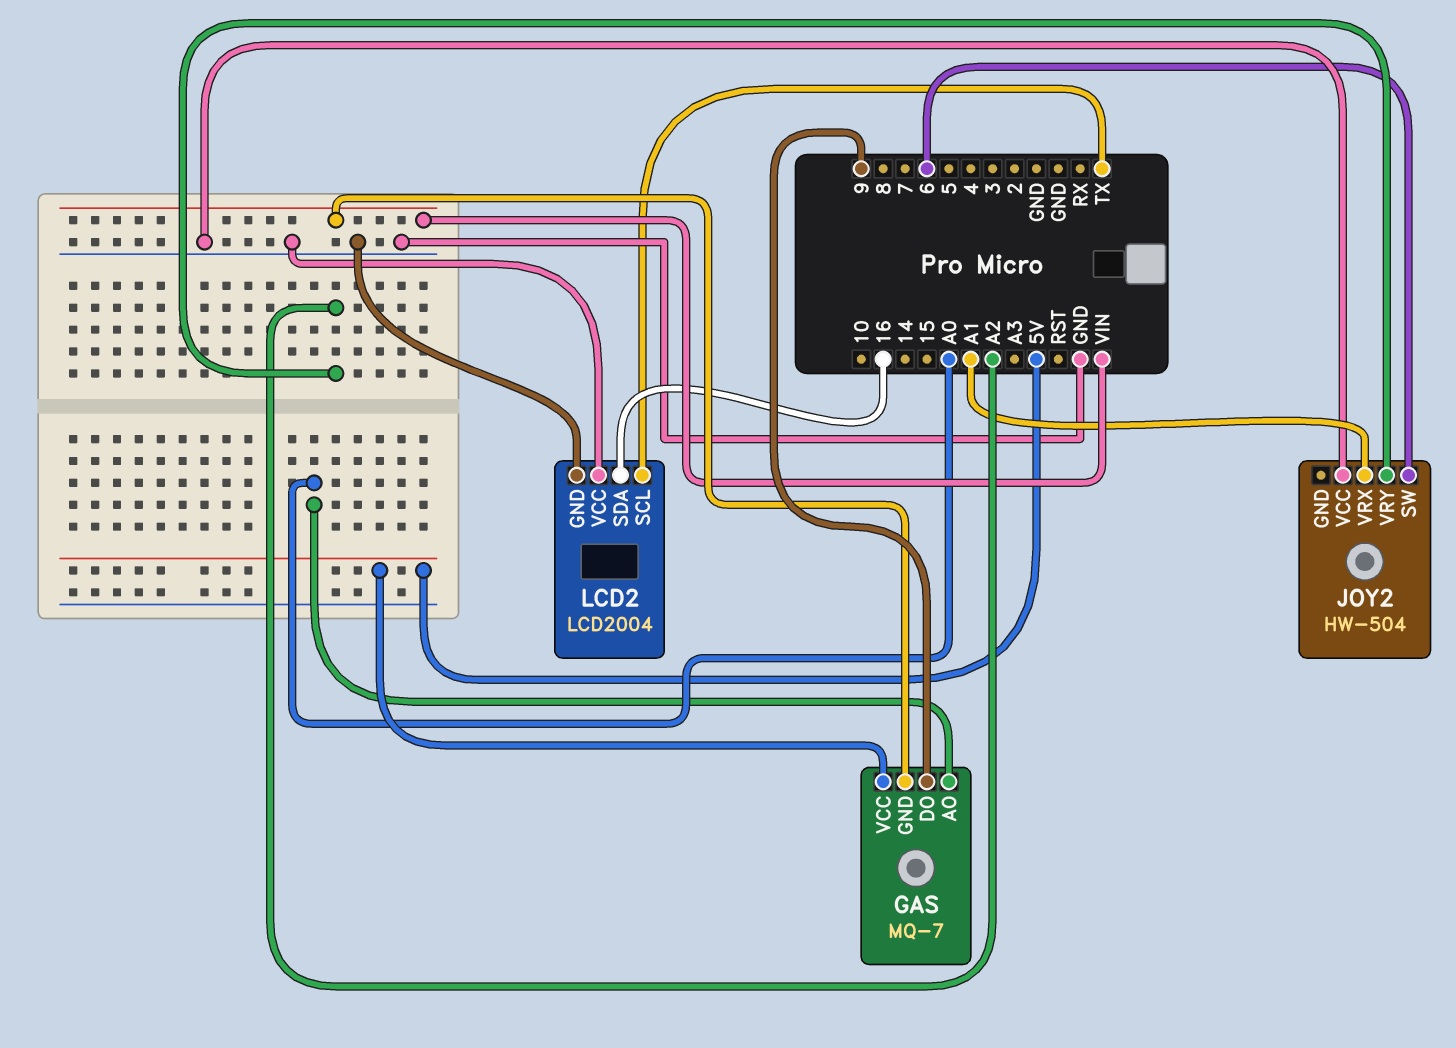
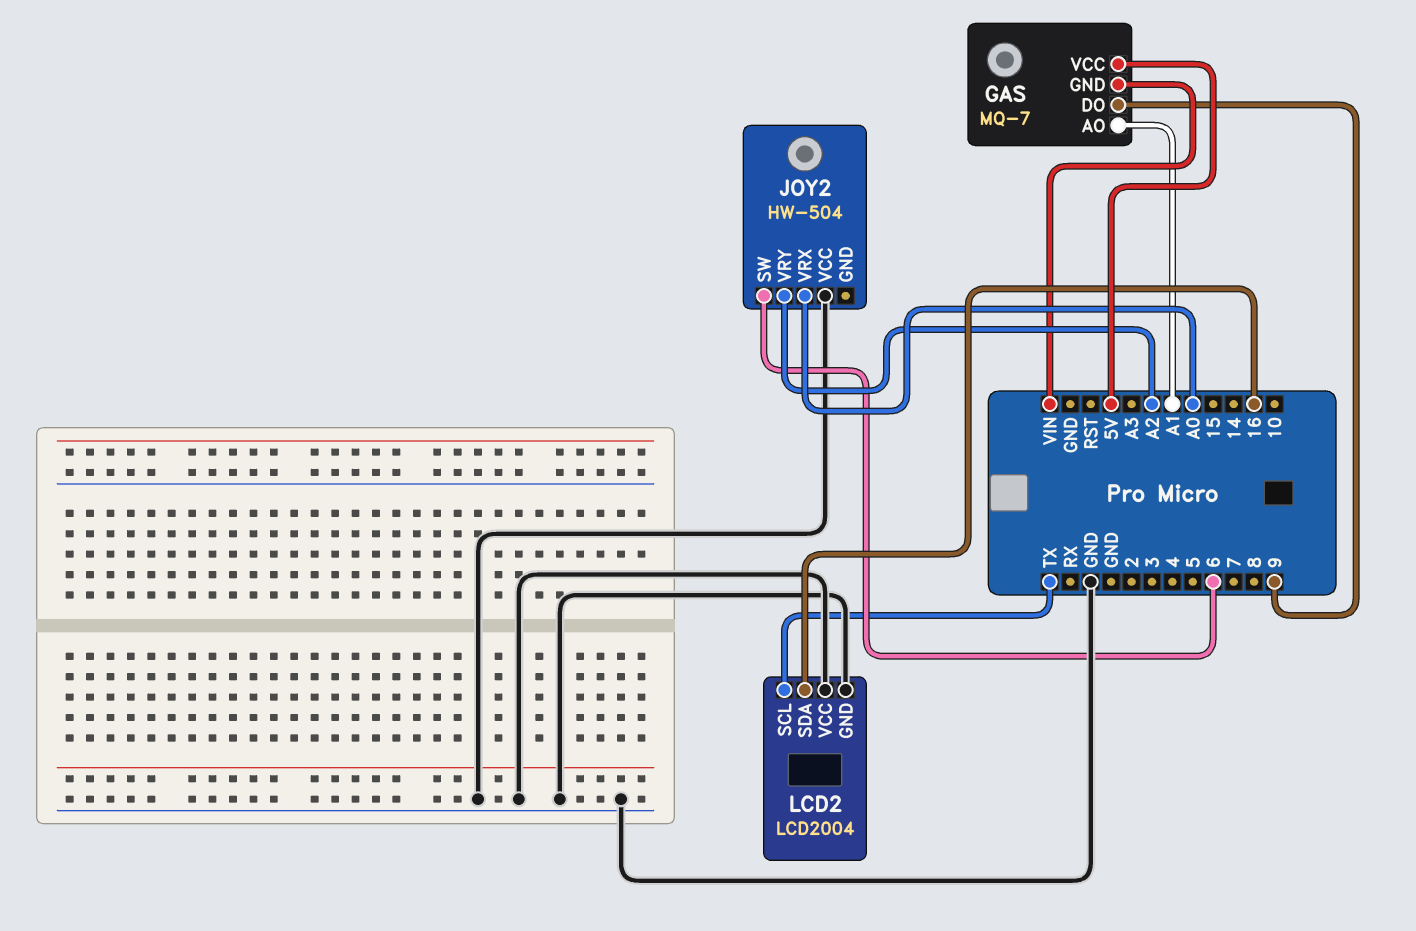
GAS pin AO: A0 -> A1
JOY2 pin VRX: A1 -> A0

